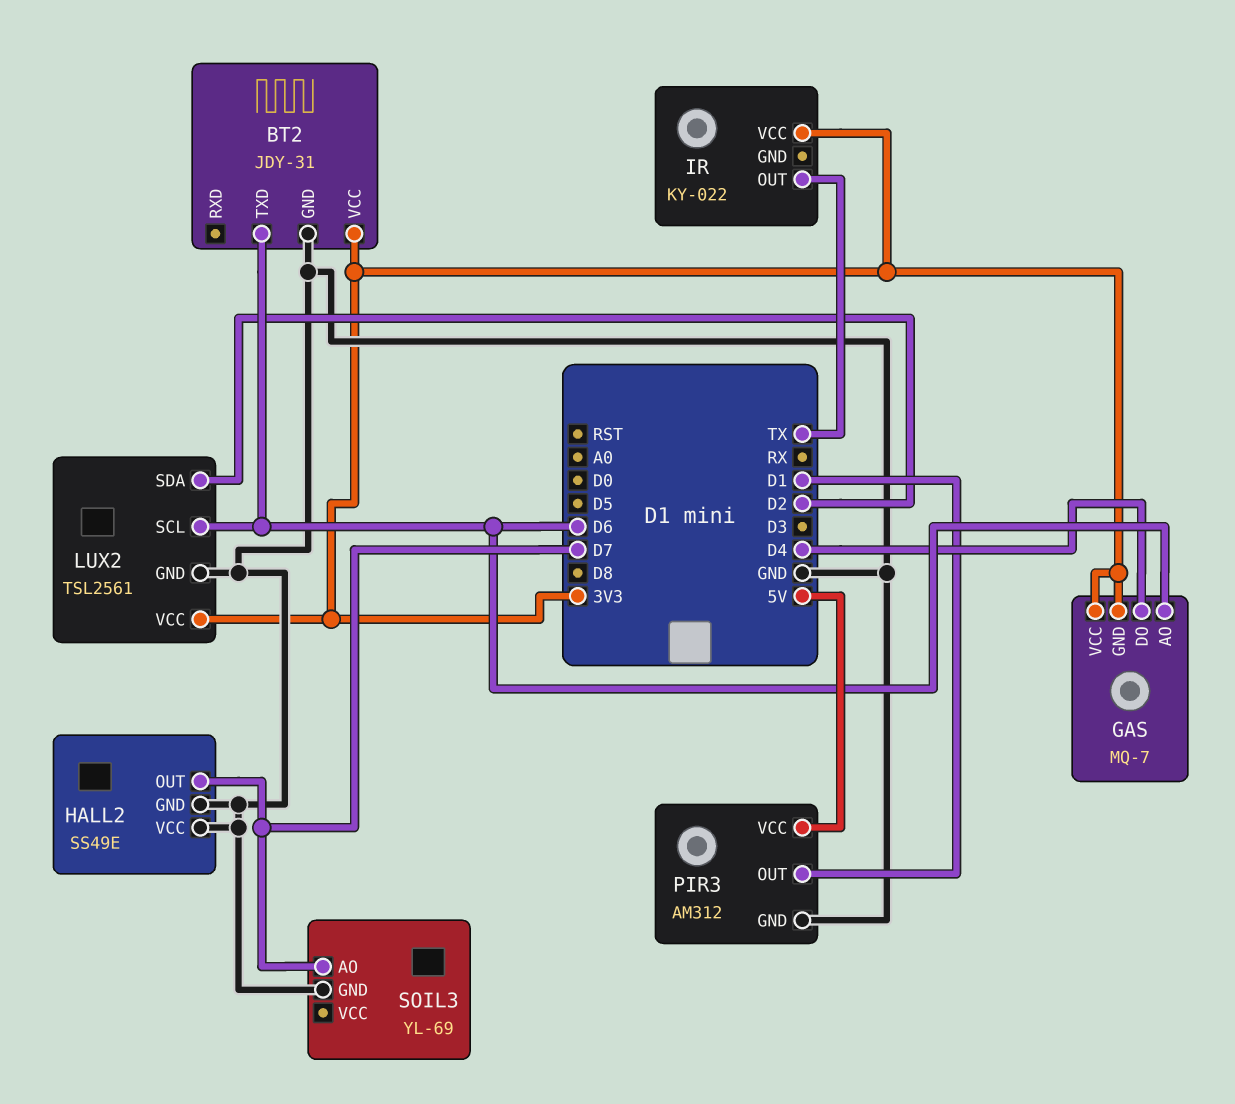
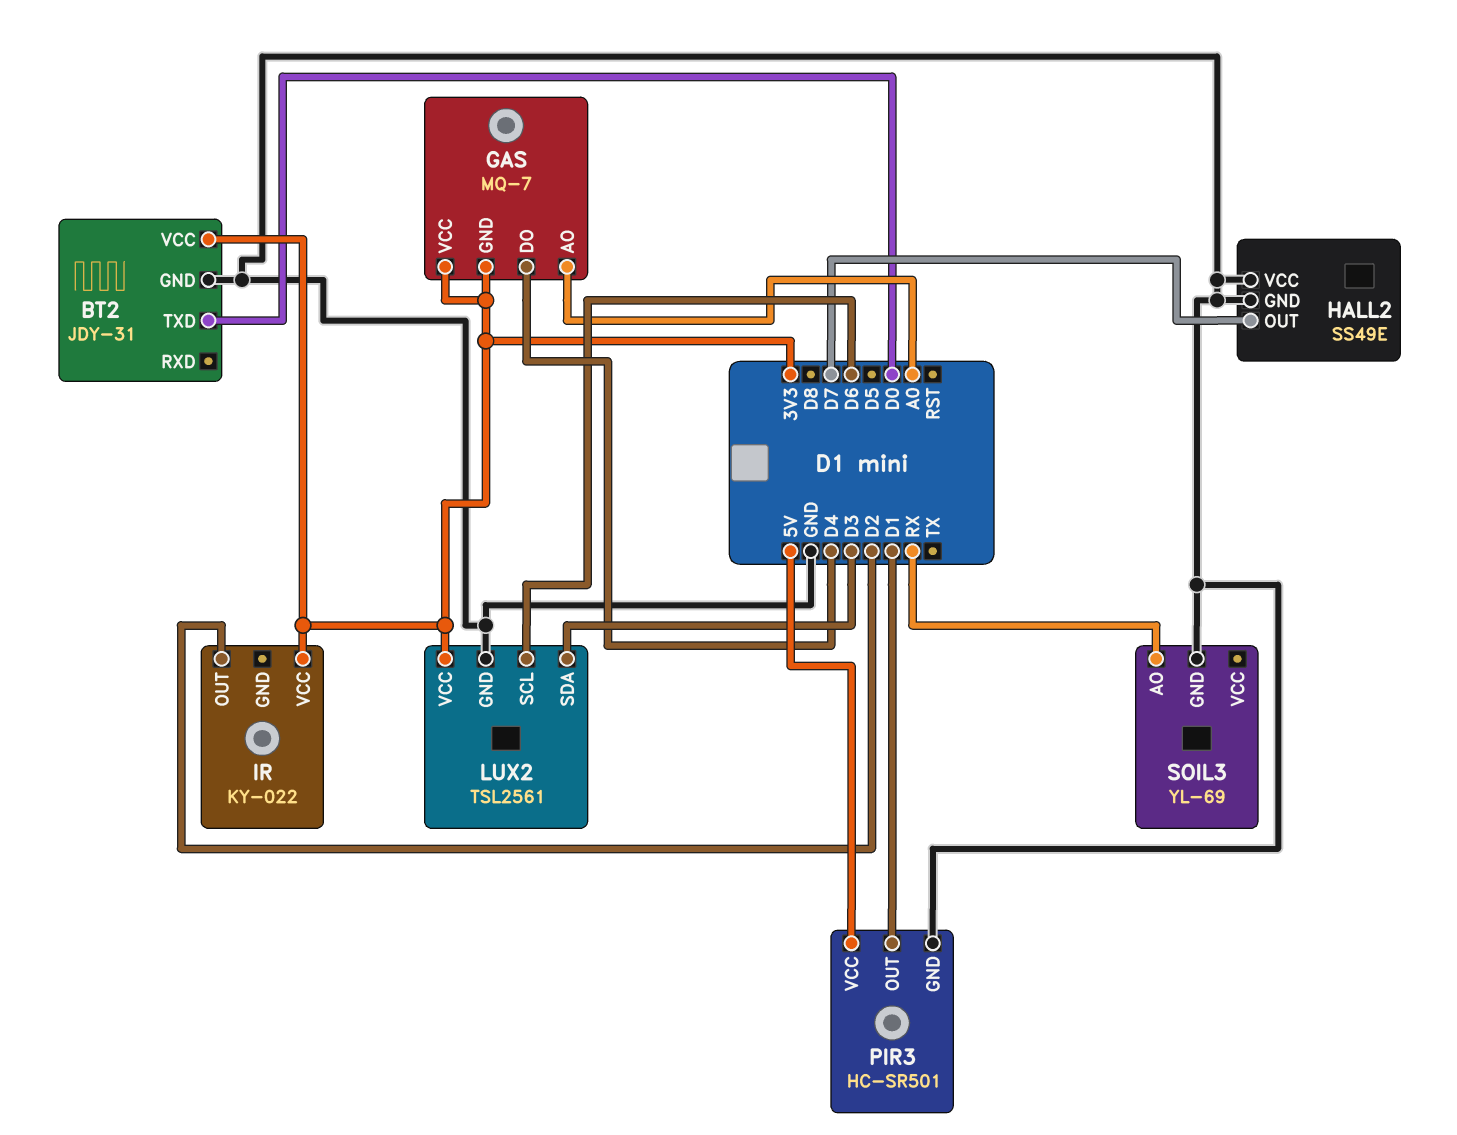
BT2 pin TXD: D6 -> D0
GAS pin AO: D6 -> A0
IR pin OUT: TX -> D2
LUX2 pin SDA: D2 -> D3
PIR3: AM312 -> HC-SR501
SOIL3 pin AO: D7 -> RX

